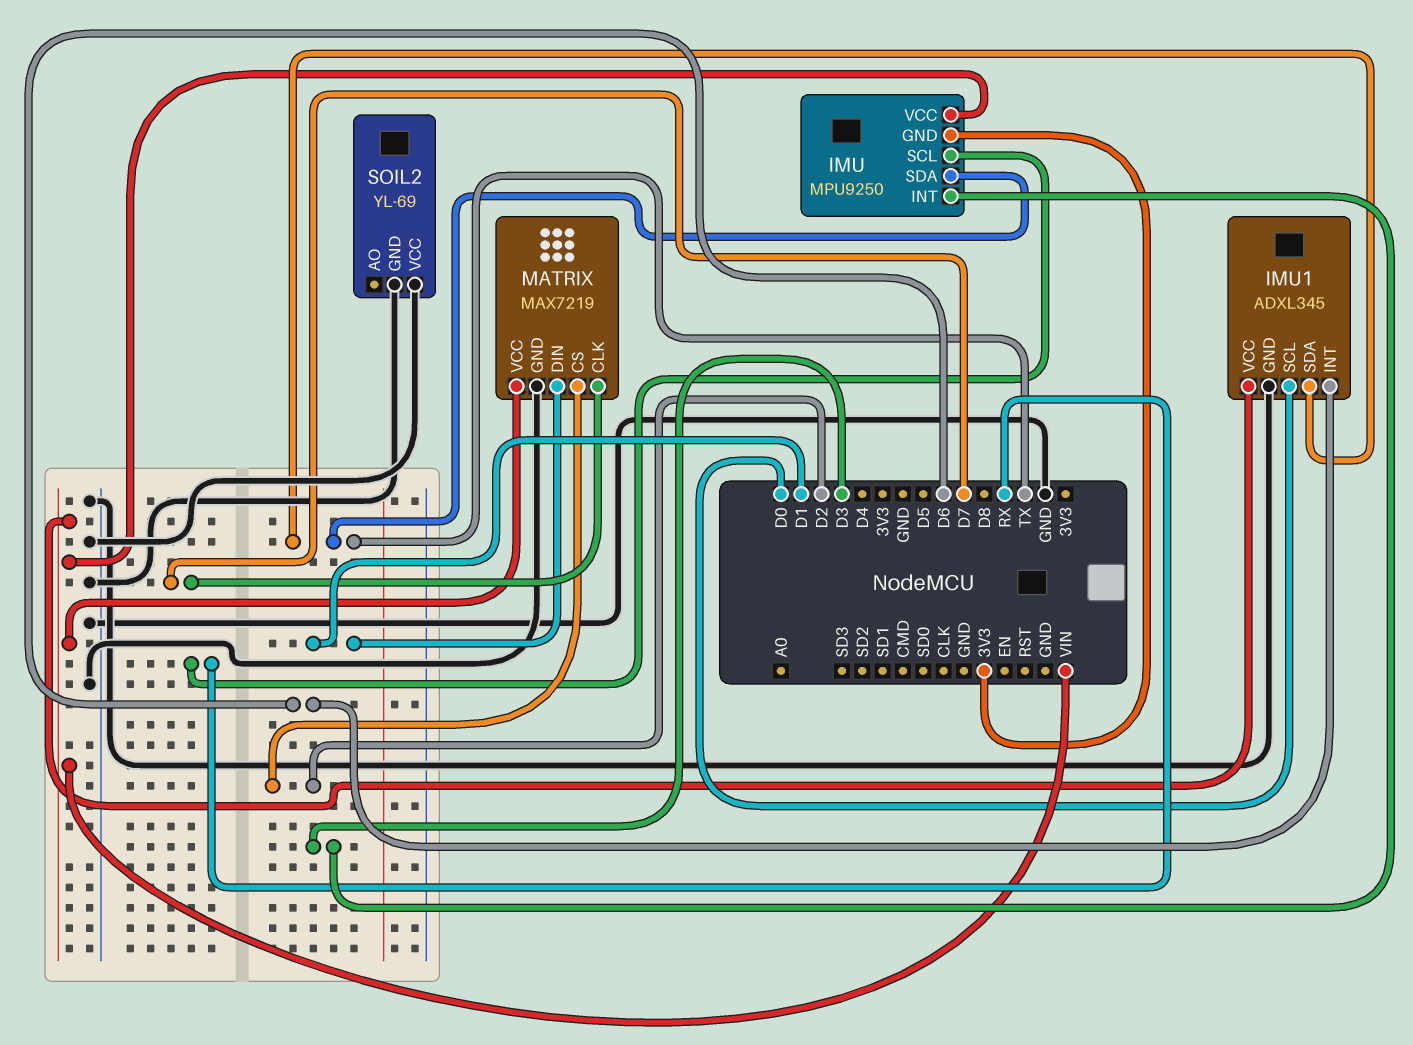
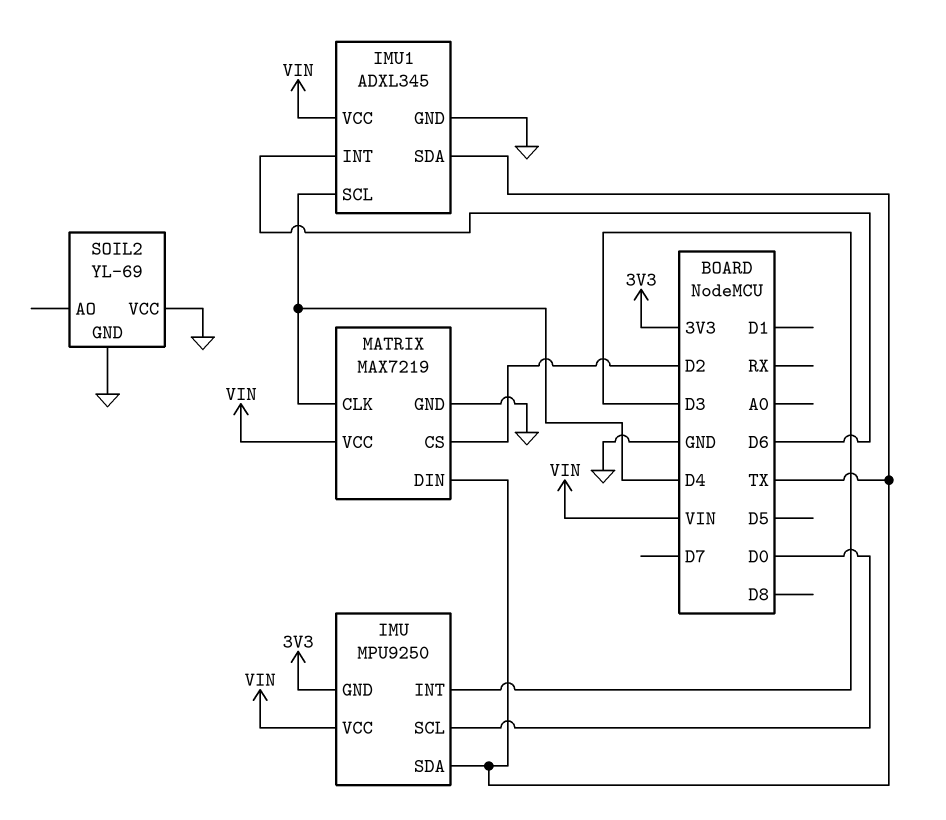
IMU pin SCL: RX -> D0
IMU1 pin SCL: D0 -> D4
MATRIX pin CLK: D7 -> D4
MATRIX pin DIN: D1 -> TX

